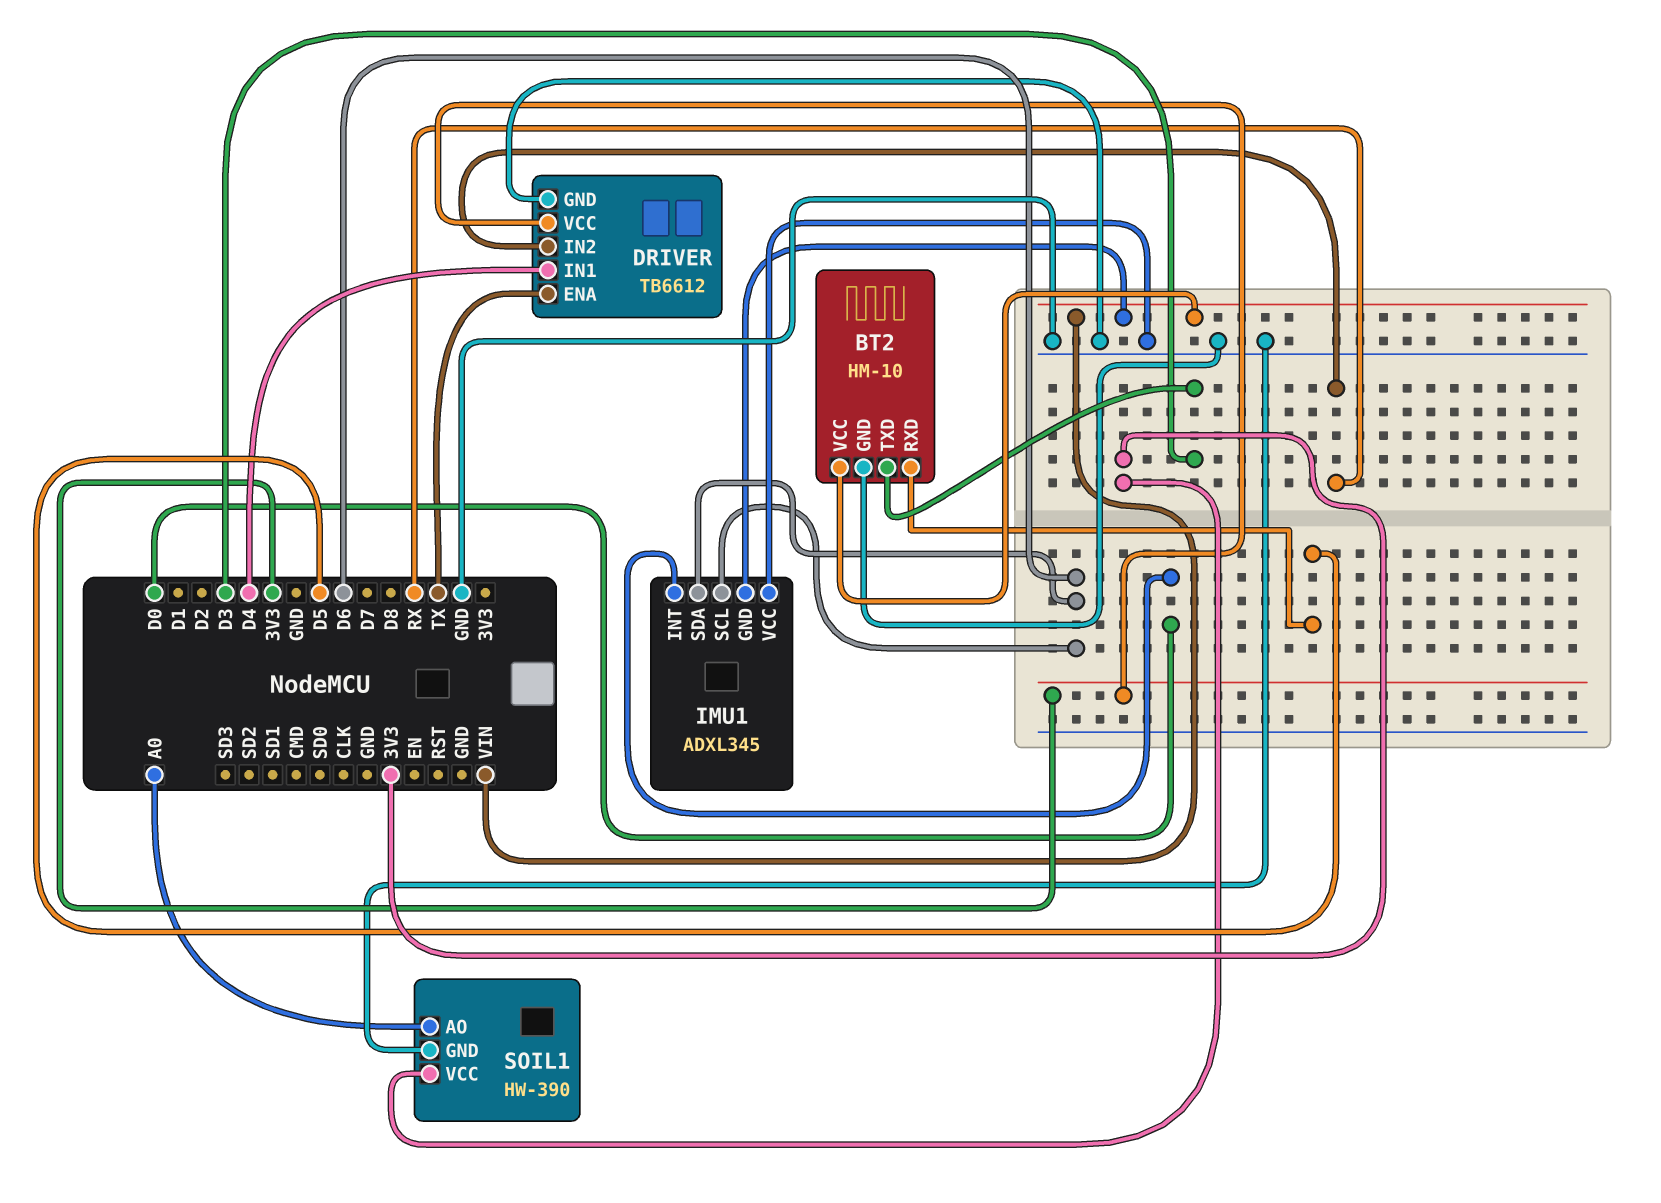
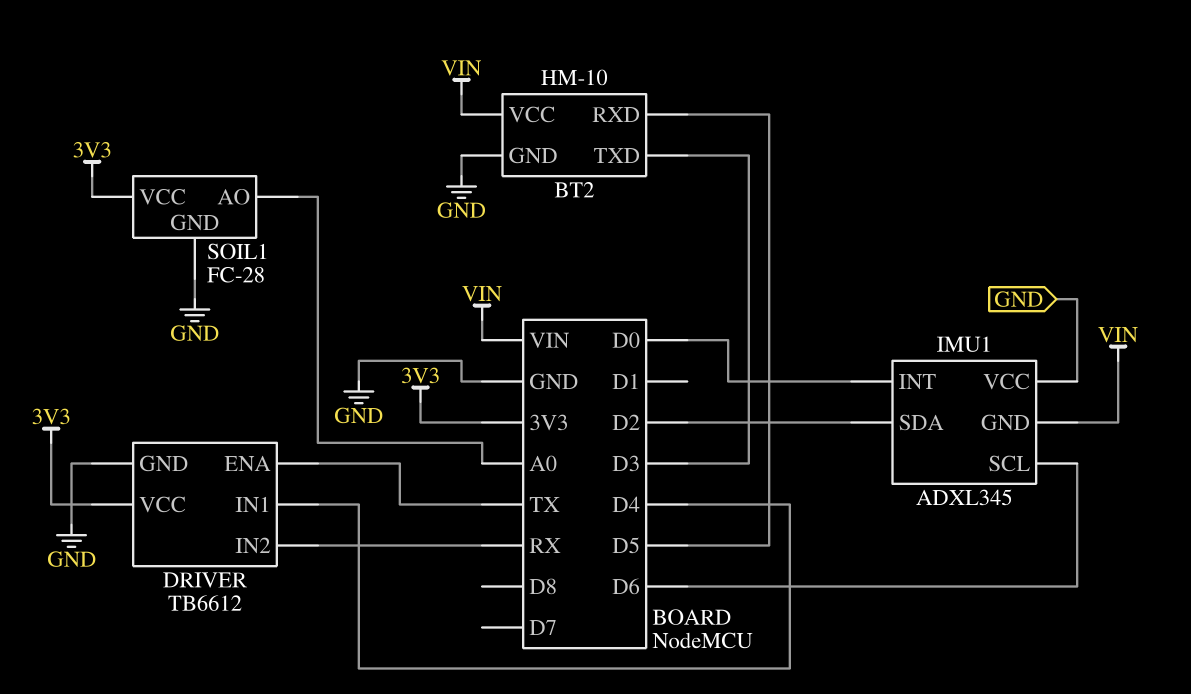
IMU1 pin SDA: D6 -> D2
SOIL1: HW-390 -> FC-28

